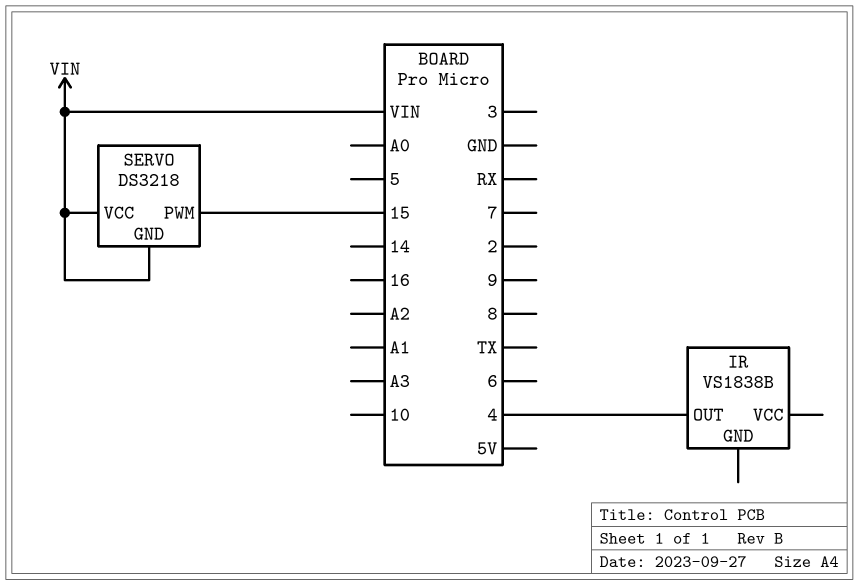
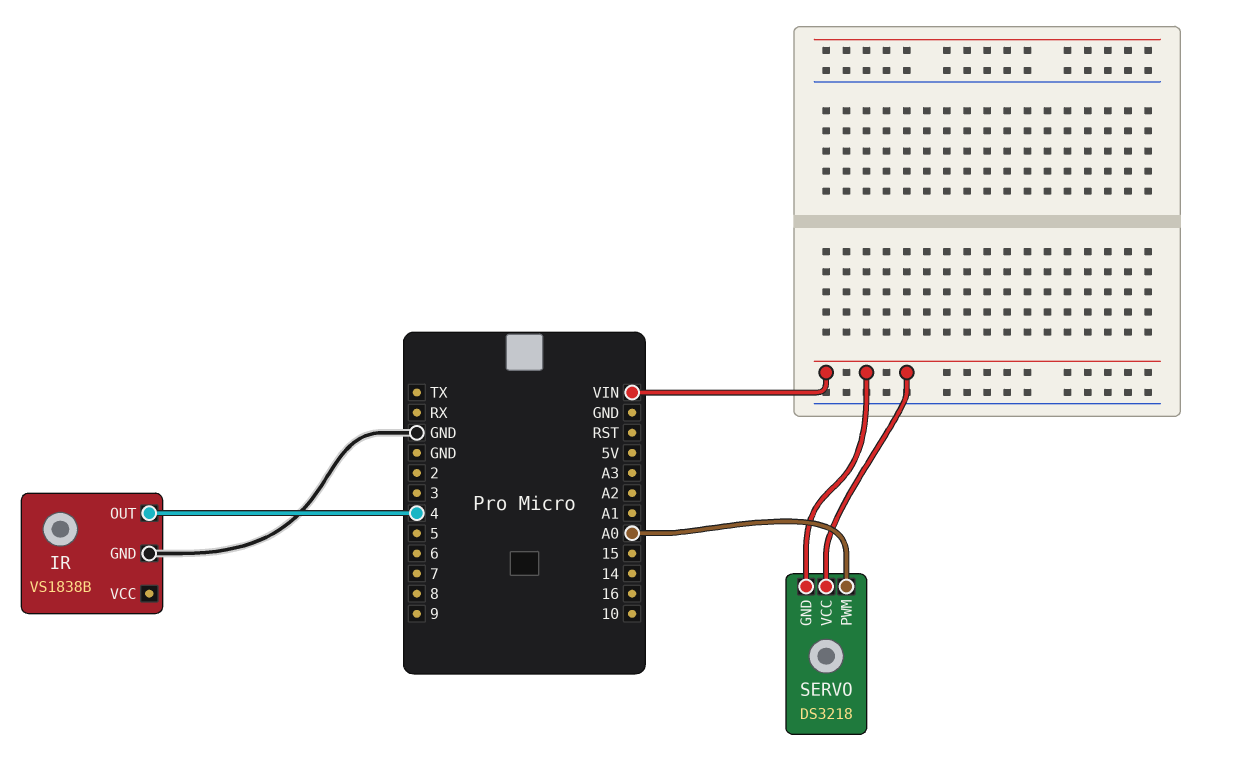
IR pin GND: none -> GND
SERVO pin PWM: 15 -> A0

